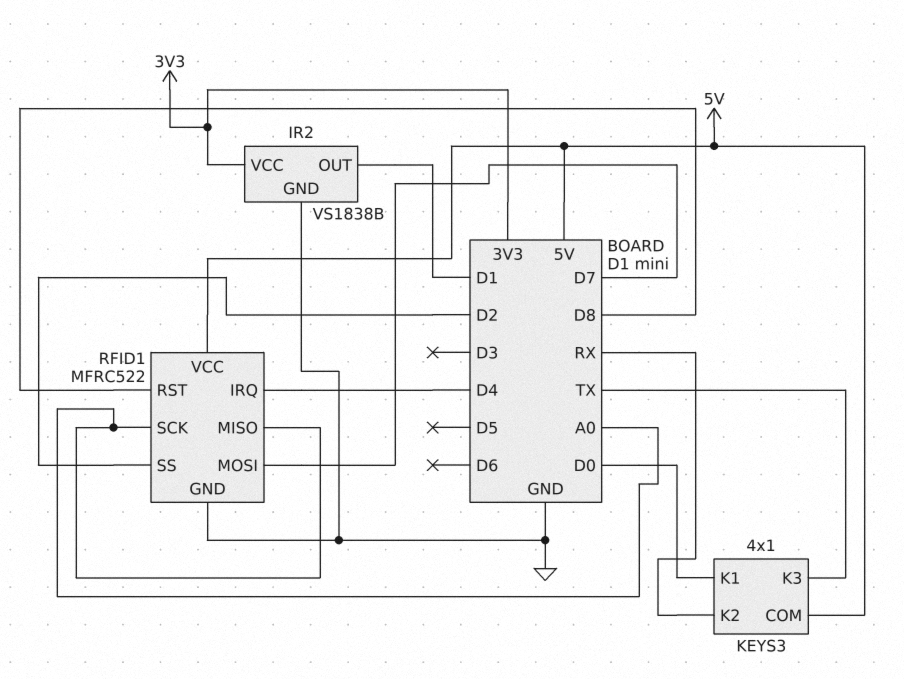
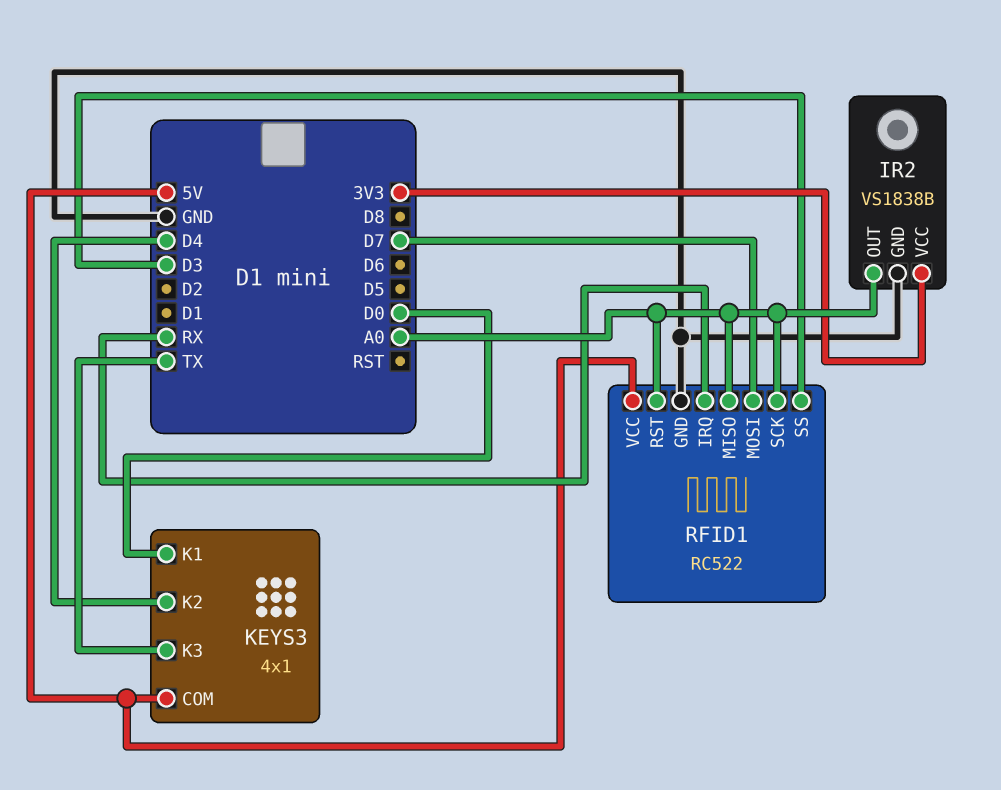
IR2 pin OUT: D1 -> A0
KEYS3 pin K2: RX -> D4
RFID1: MFRC522 -> RC522
RFID1 pin IRQ: D4 -> RX
RFID1 pin RST: D8 -> A0
RFID1 pin SS: D2 -> D3

